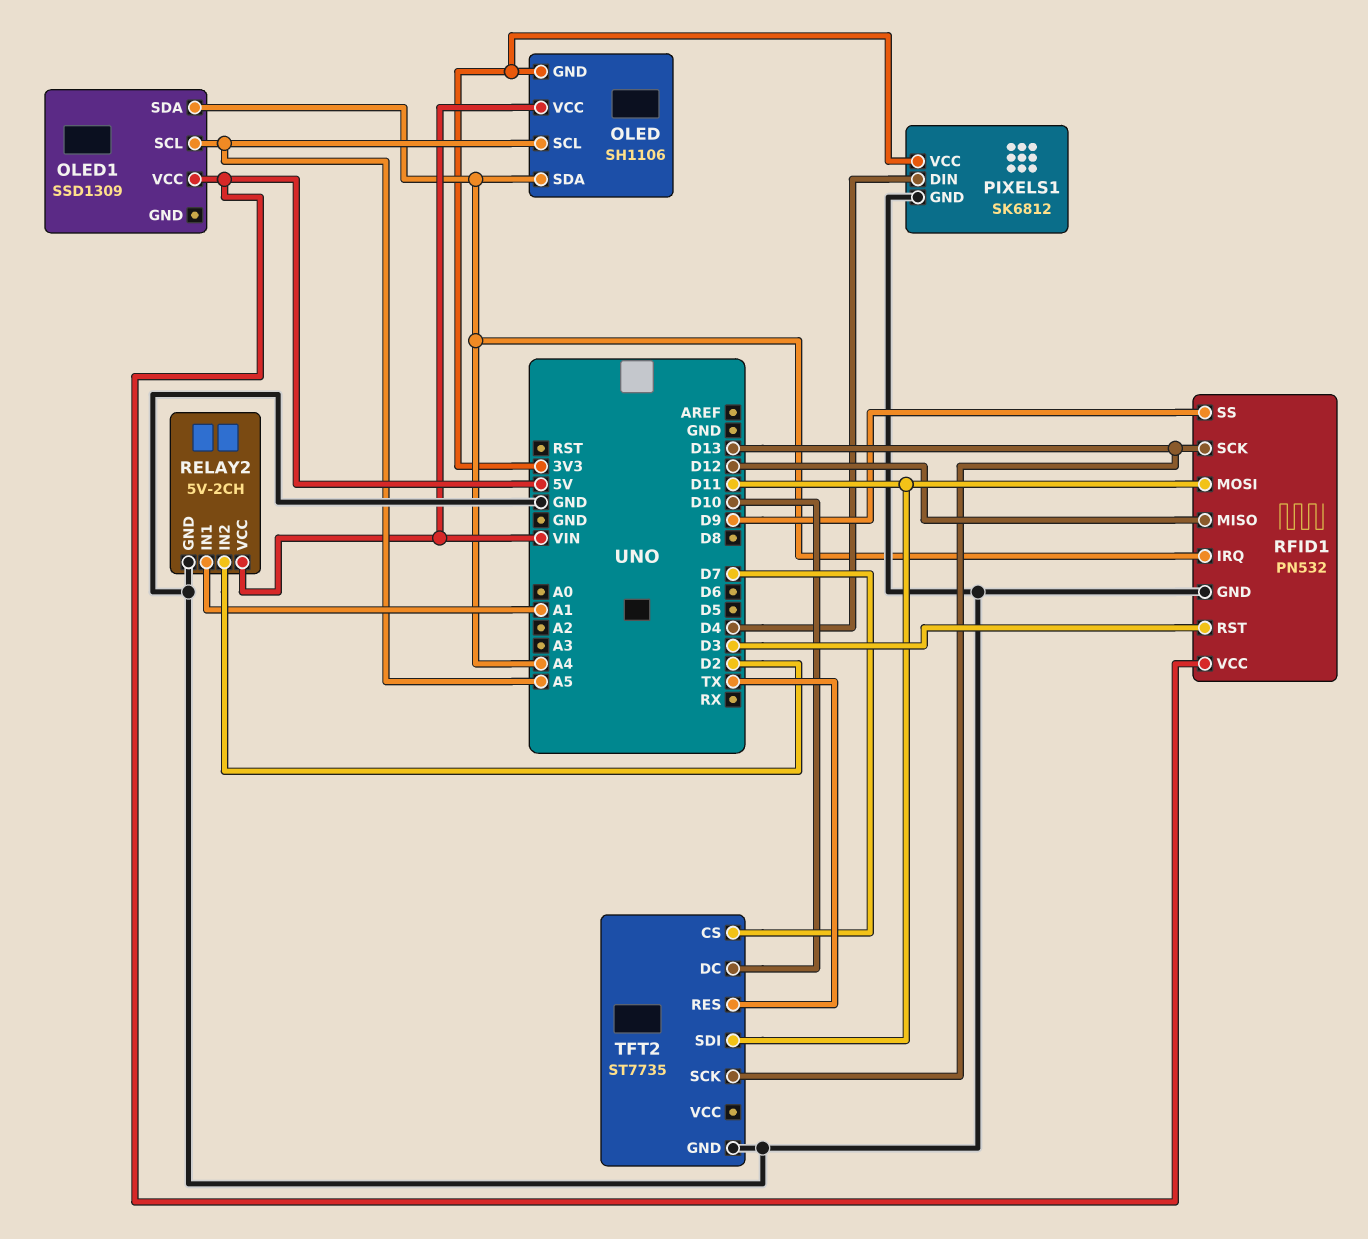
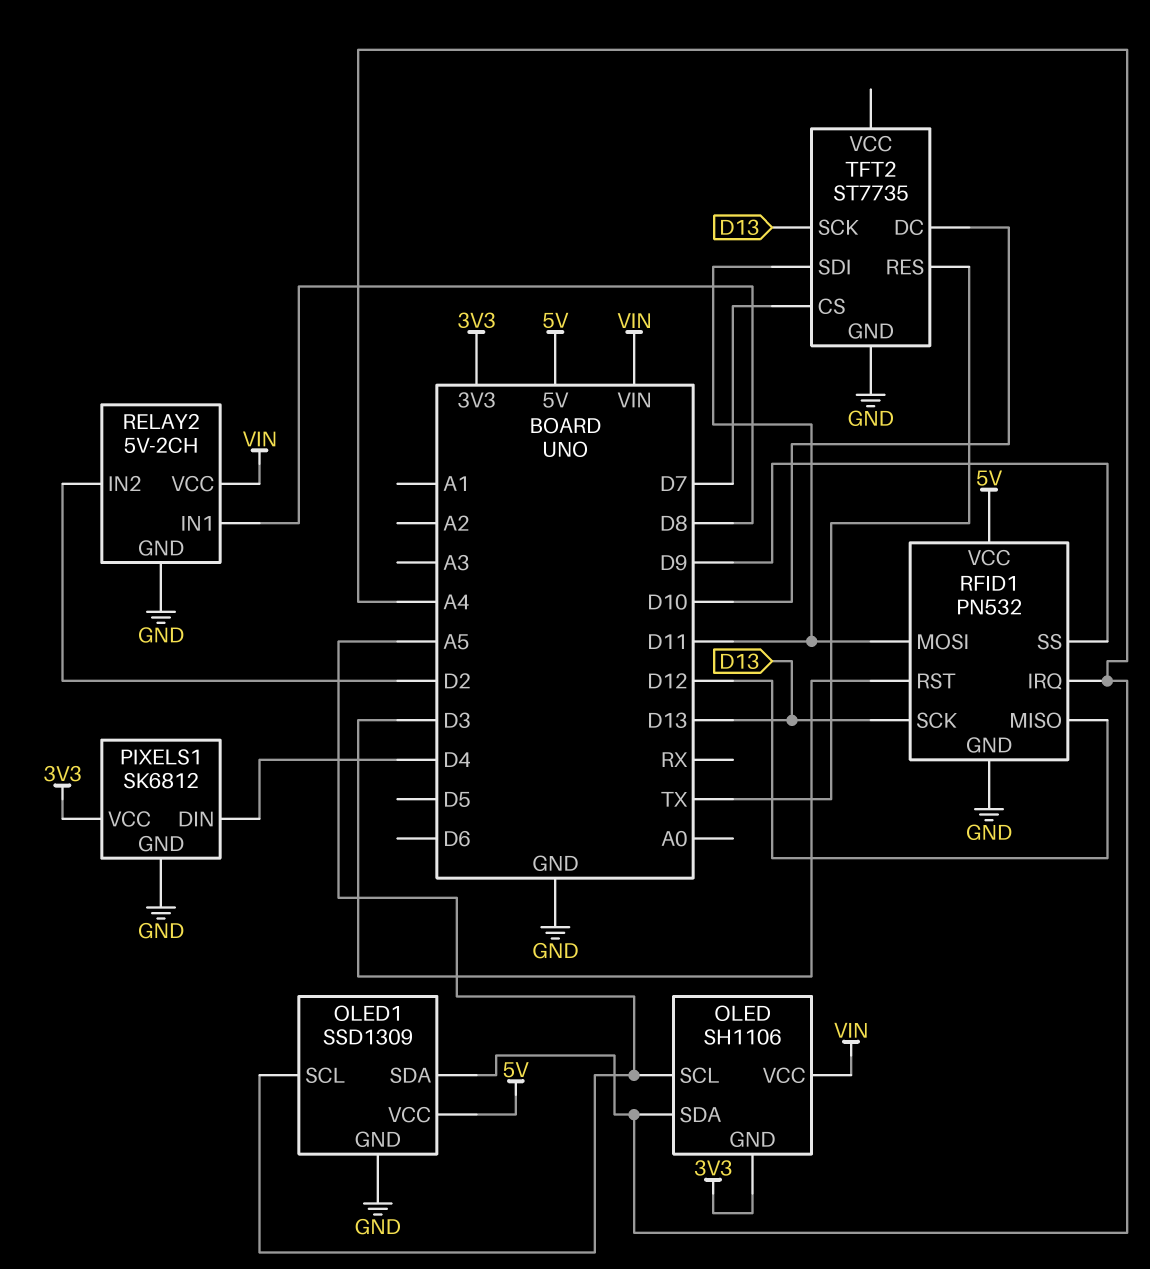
OLED1 pin GND: none -> GND
RELAY2 pin IN1: A1 -> D8

